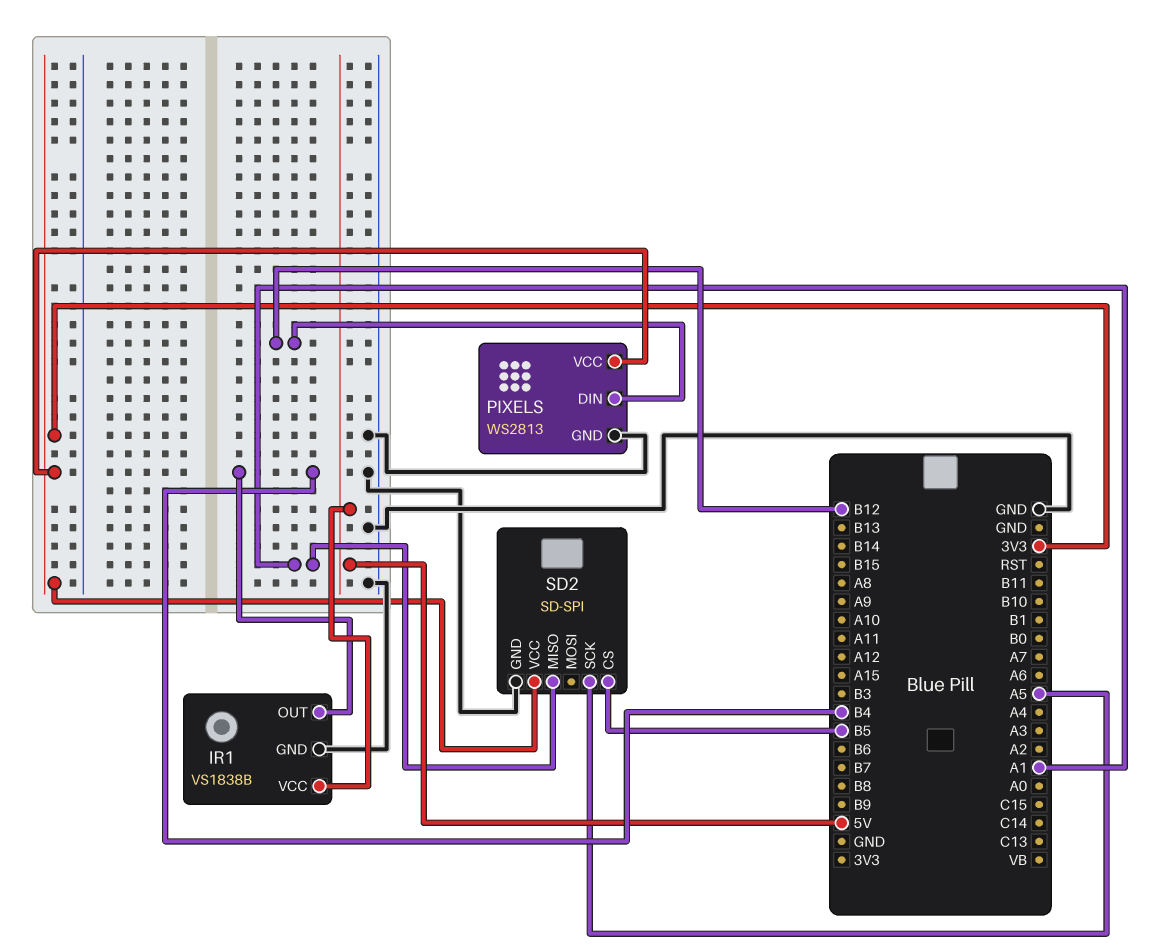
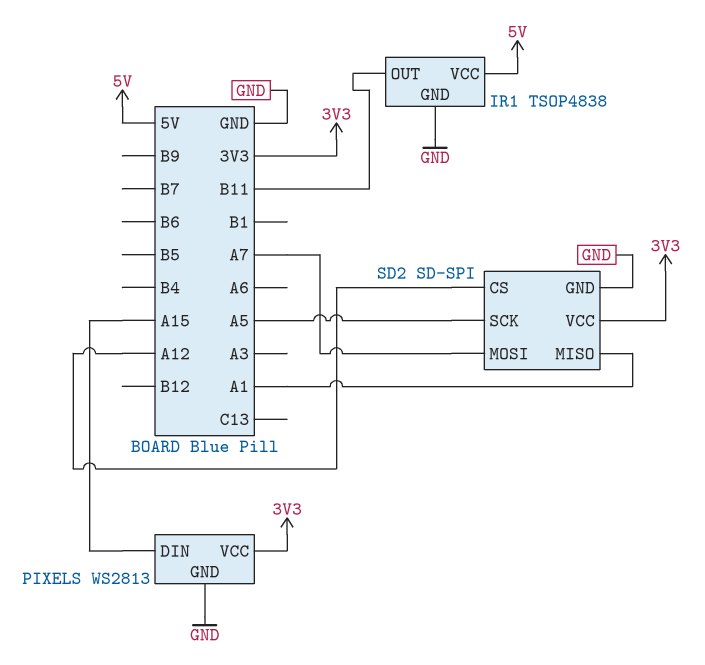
IR1: VS1838B -> TSOP4838
IR1 pin OUT: B4 -> B11
PIXELS pin DIN: B12 -> A15
SD2 pin CS: B5 -> A12
SD2 pin MOSI: none -> A7

